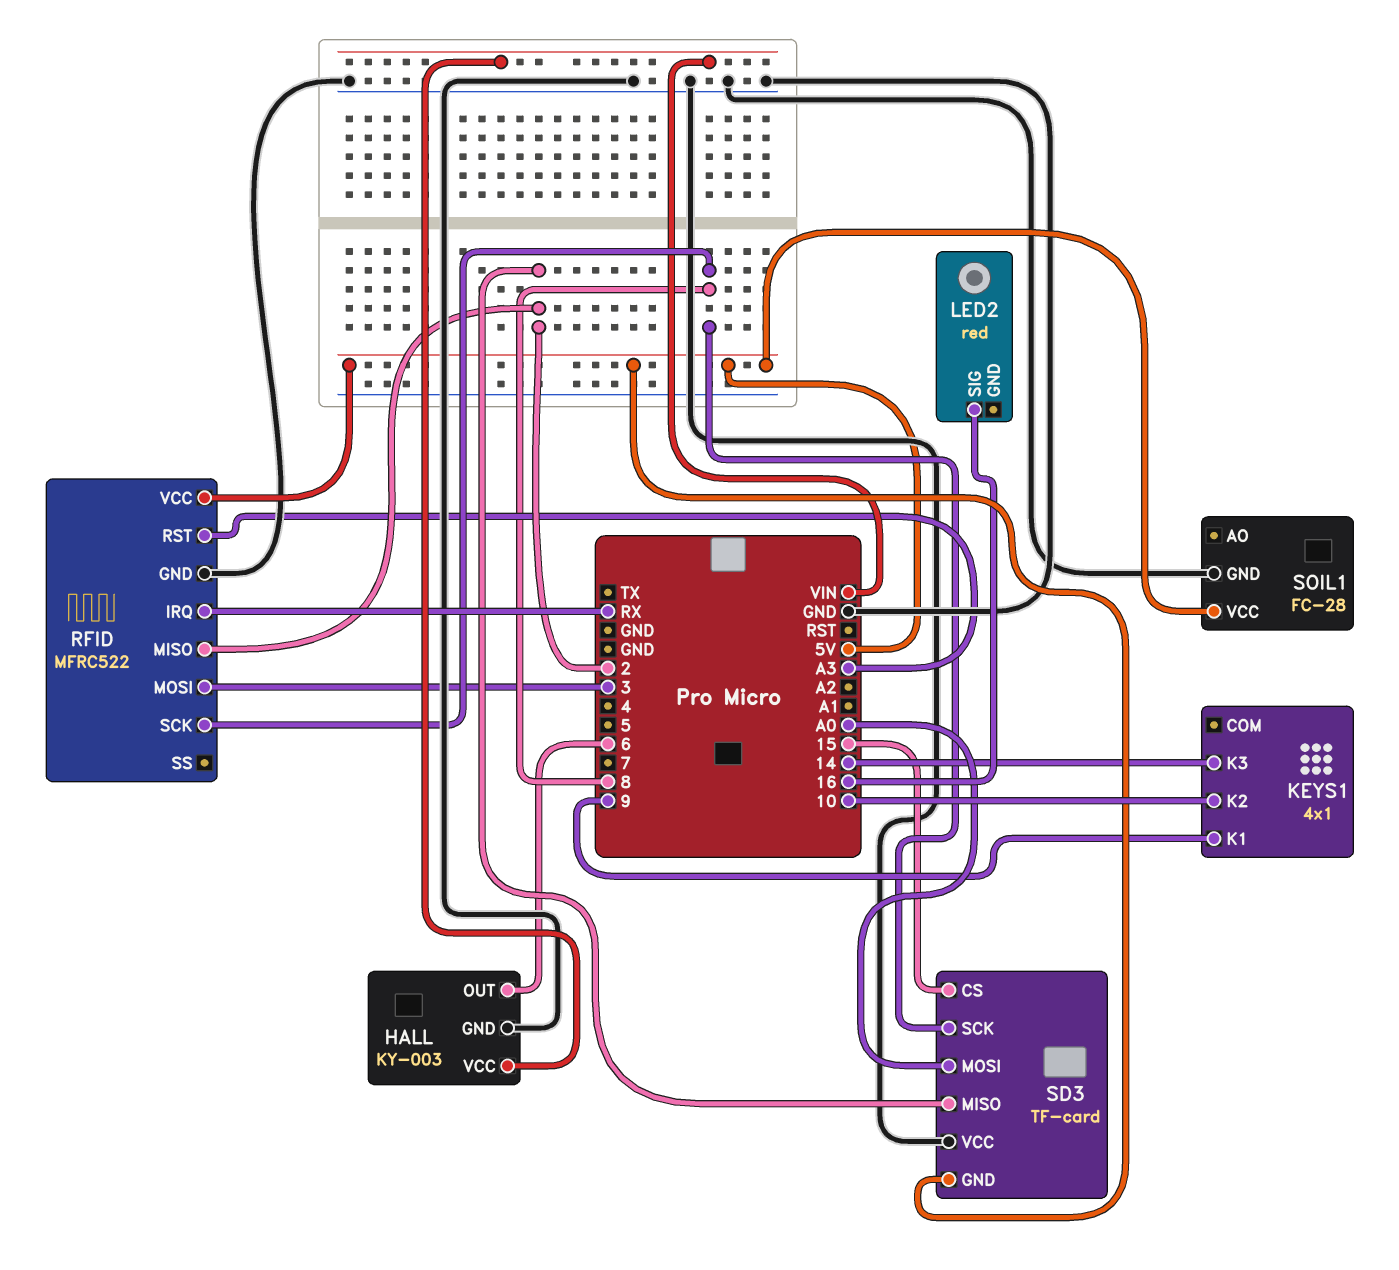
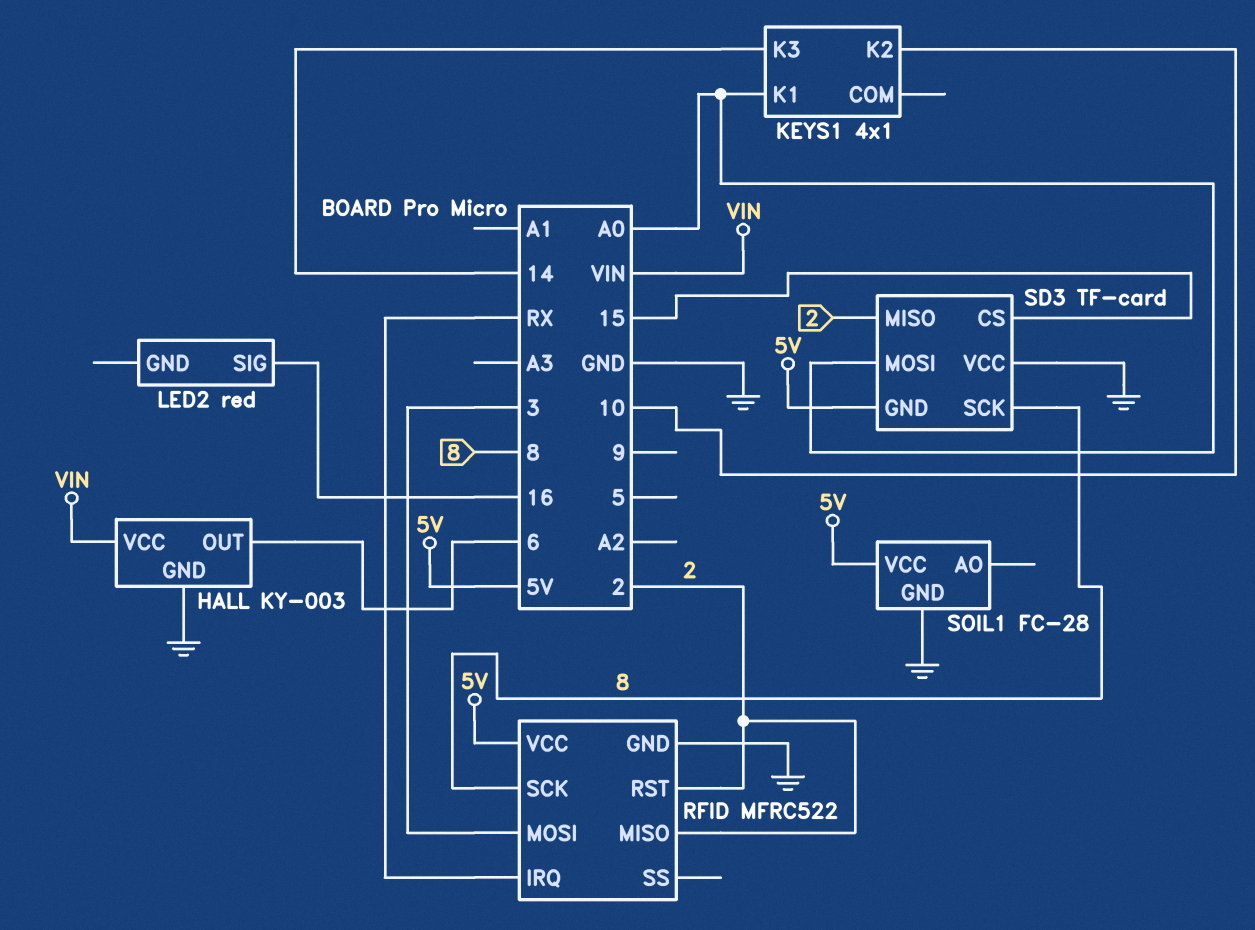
KEYS1 pin K1: 9 -> A0
RFID pin RST: A3 -> 2

